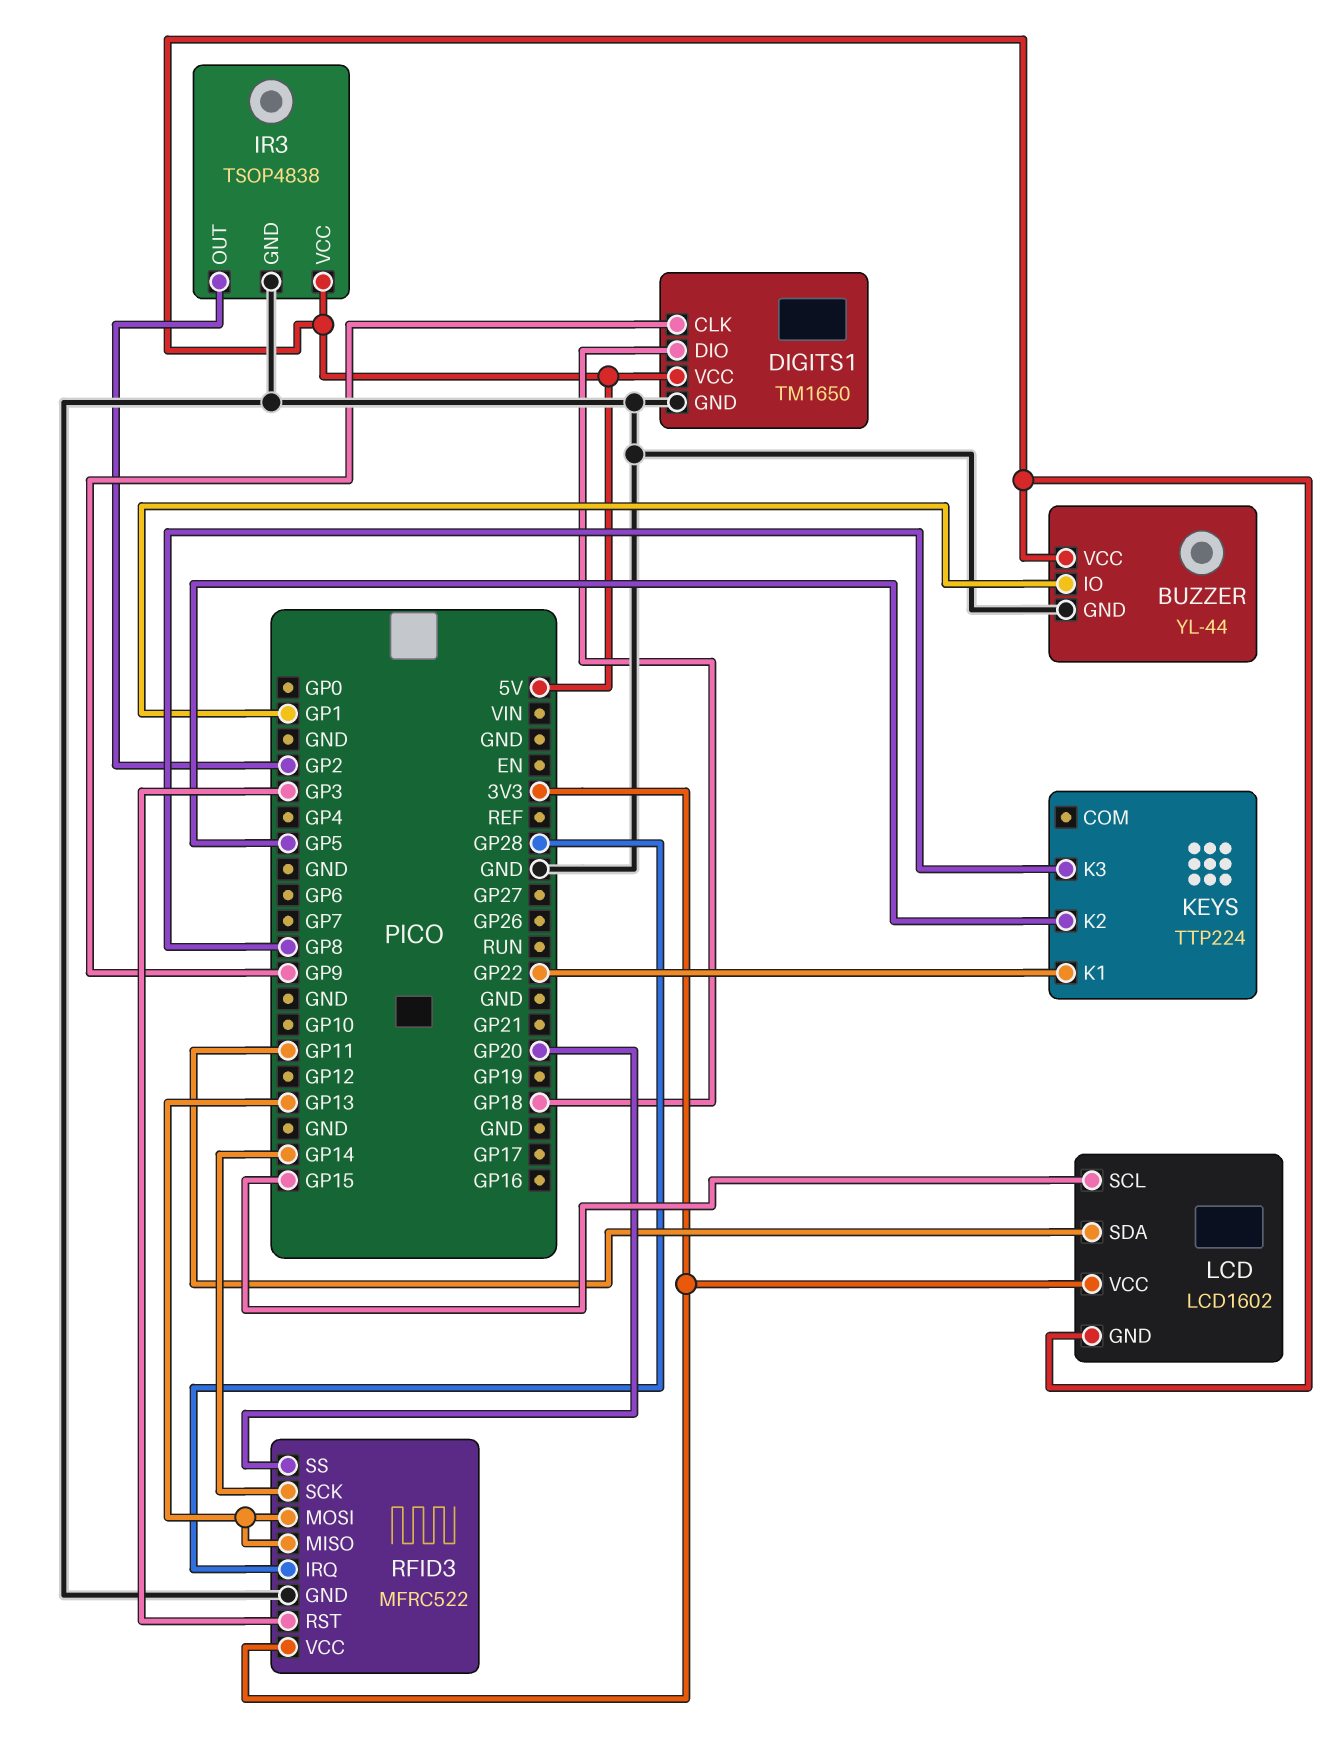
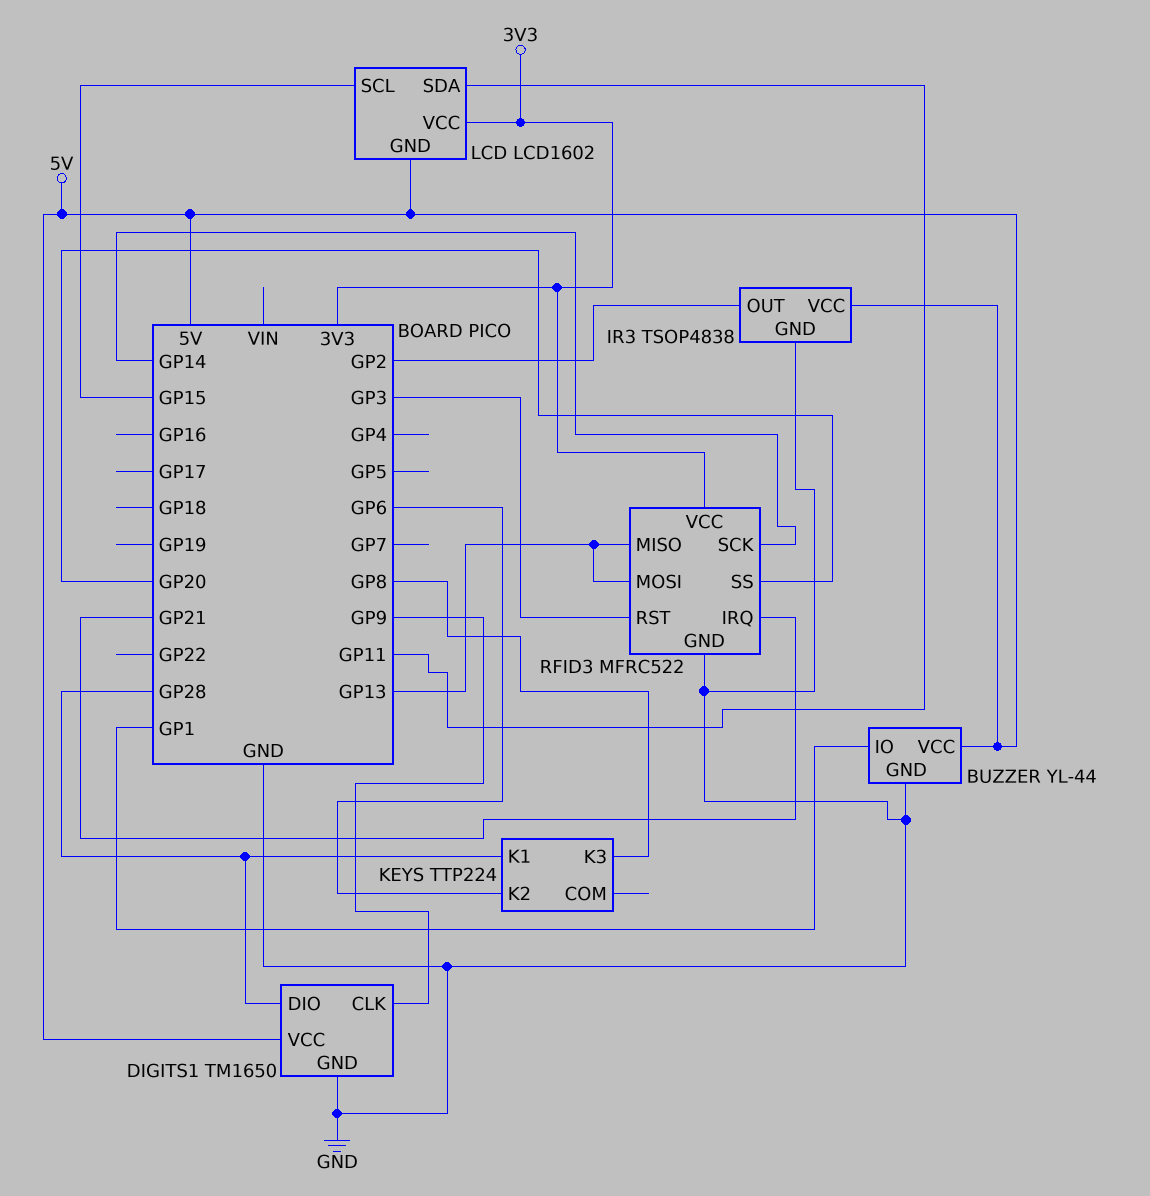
DIGITS1 pin DIO: GP18 -> GP28
KEYS pin K1: GP22 -> GP28
KEYS pin K2: GP5 -> GP6
RFID3 pin IRQ: GP28 -> GP21

